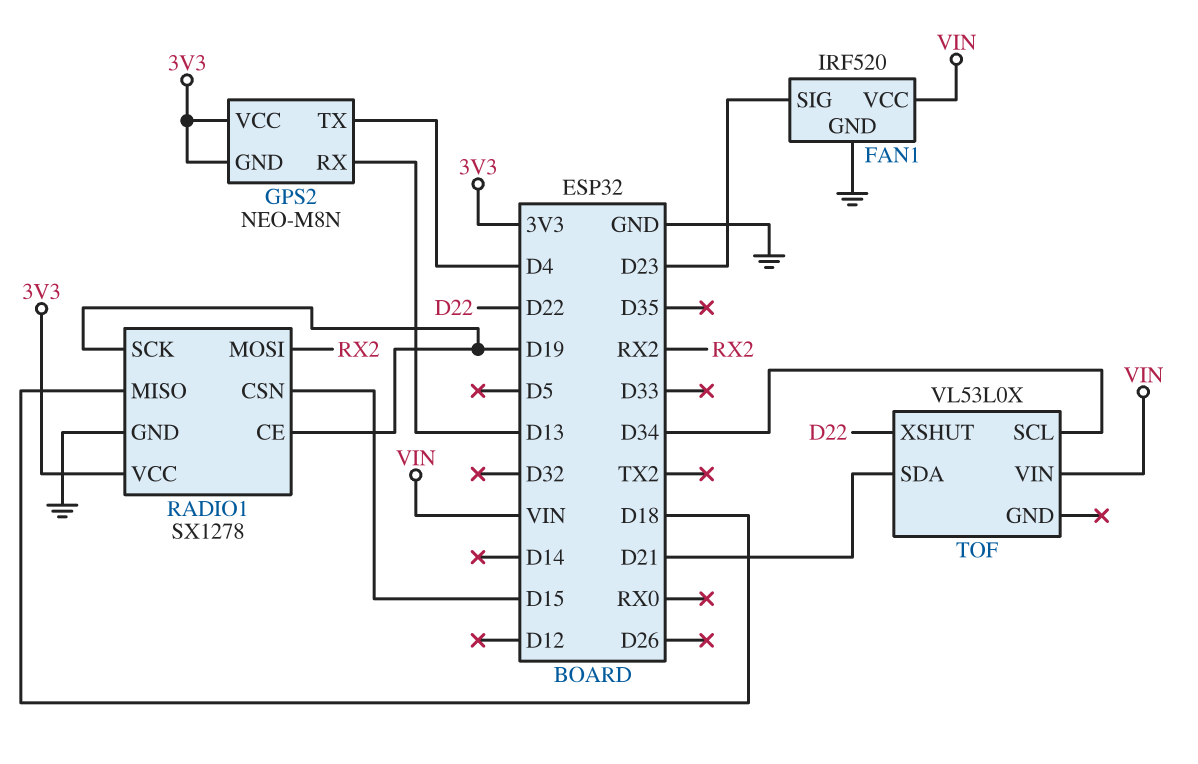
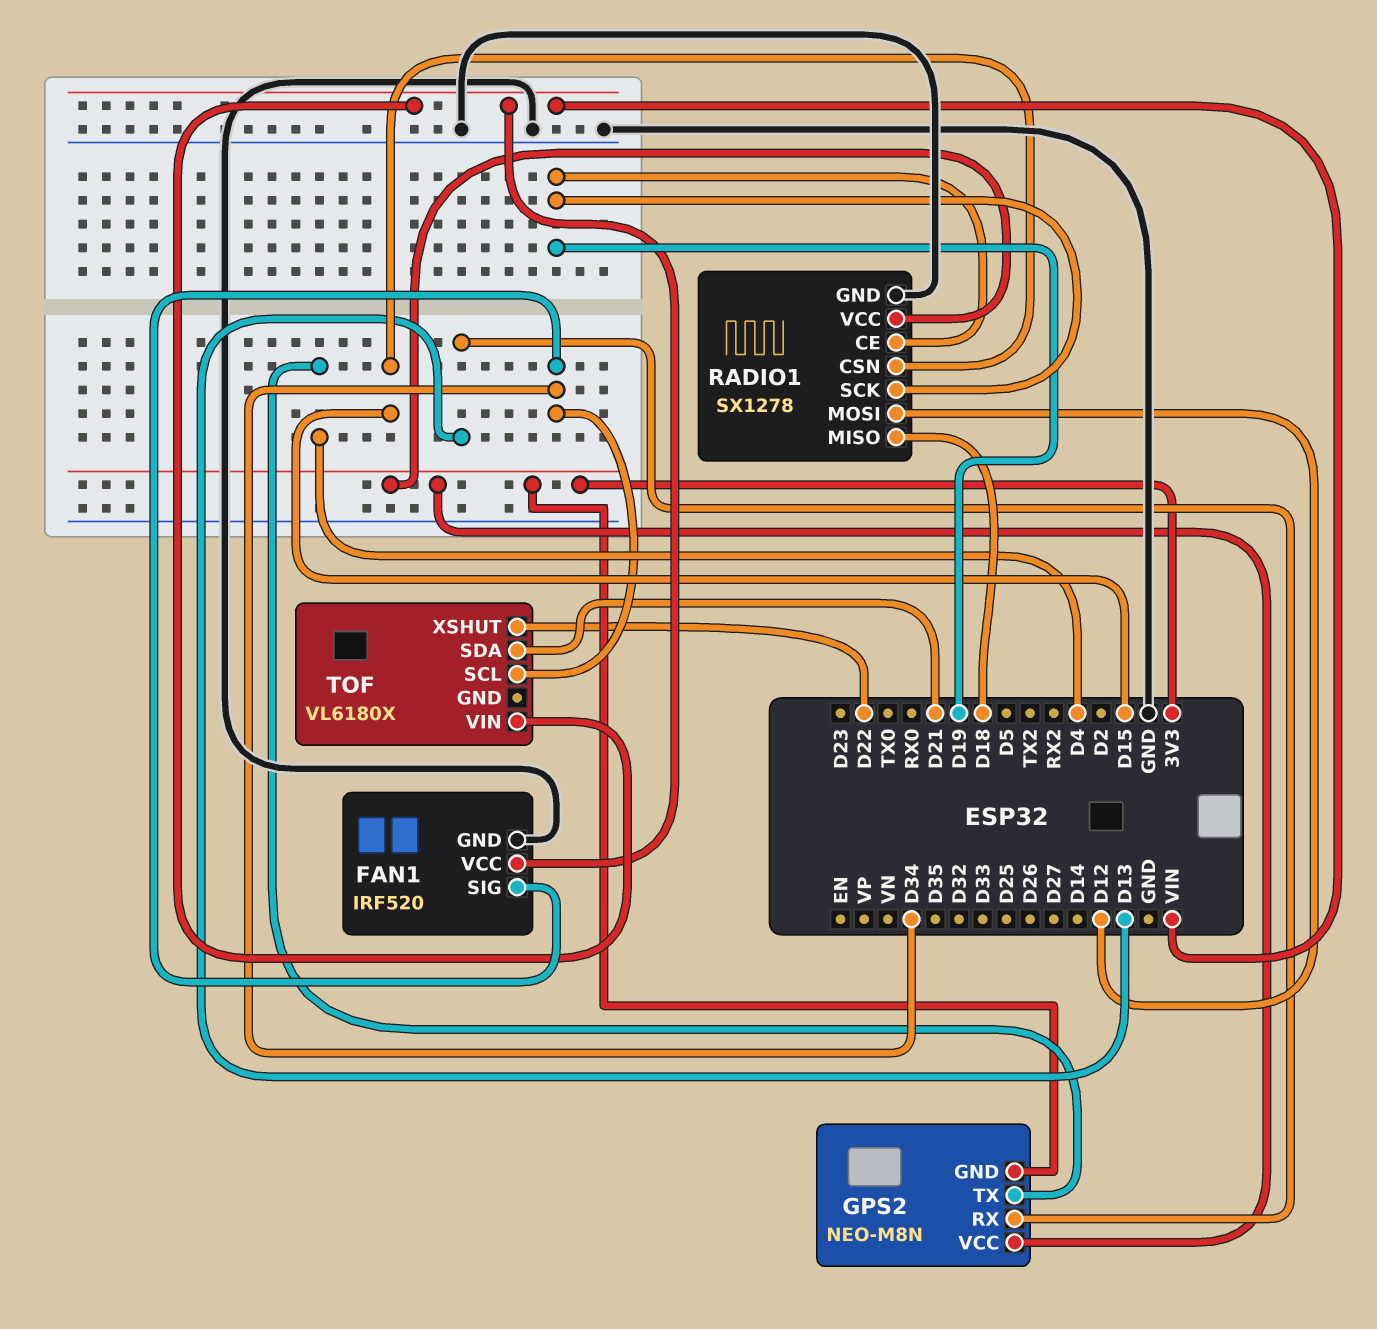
FAN1 pin SIG: D23 -> D34
RADIO1 pin MOSI: RX2 -> D12
TOF: VL53L0X -> VL6180X

